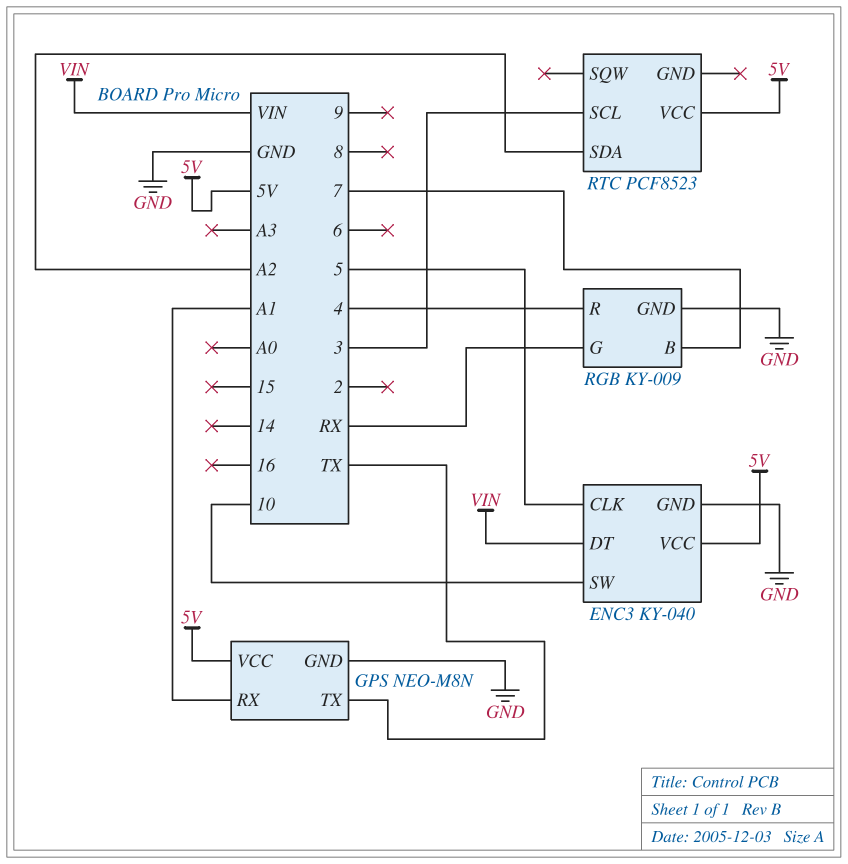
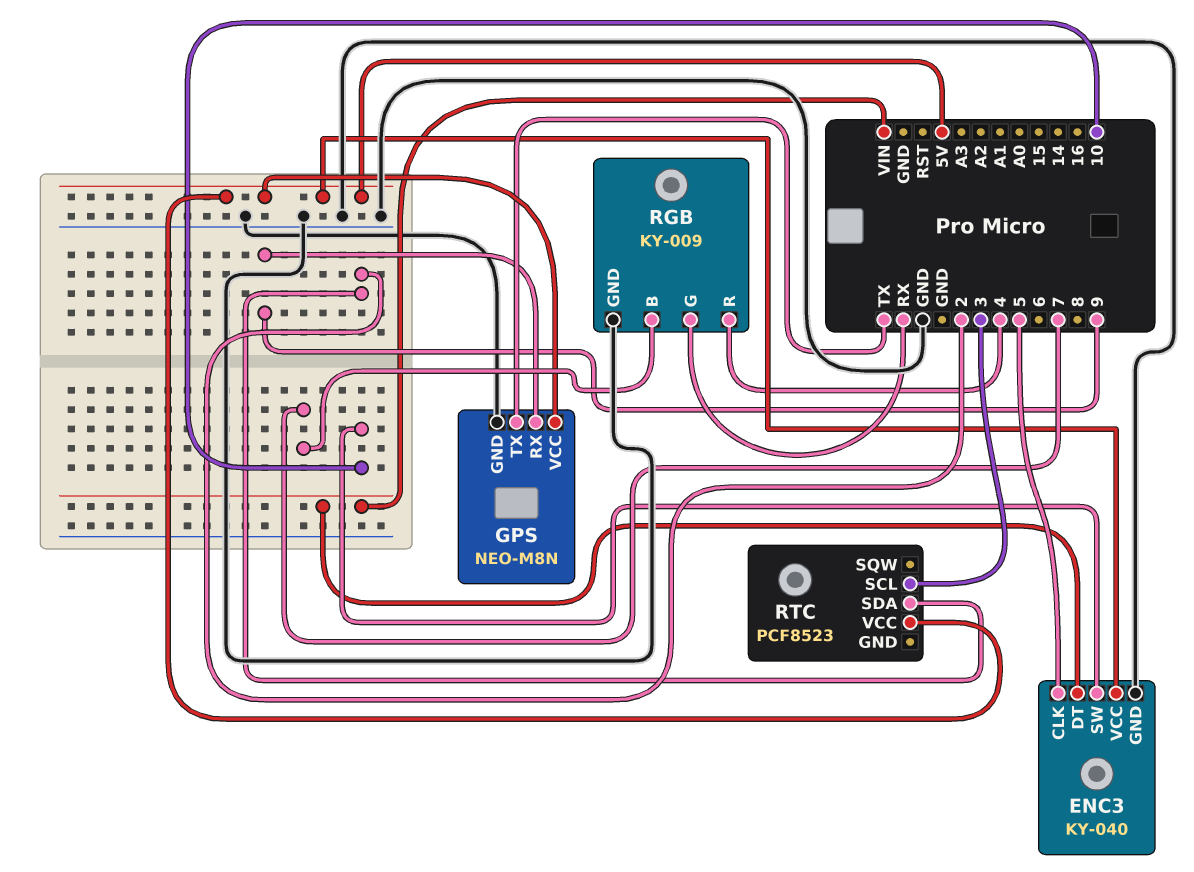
GPS pin RX: A1 -> 9
RTC pin SDA: A2 -> 2

